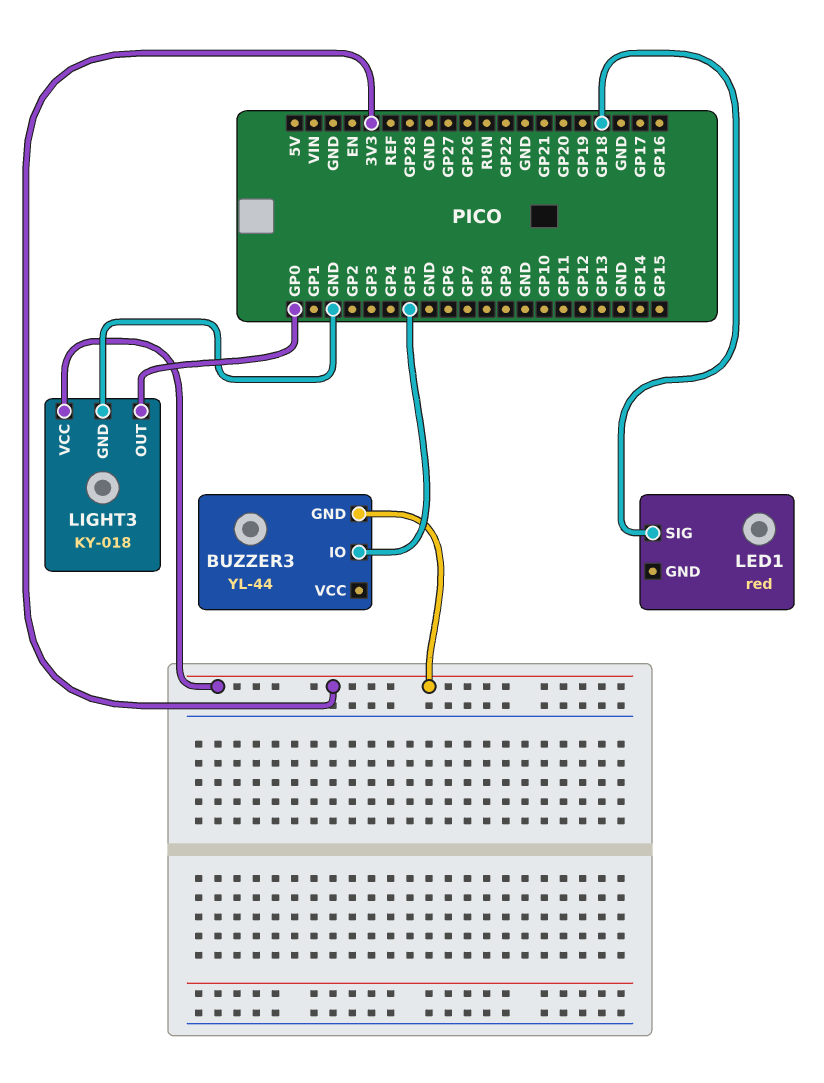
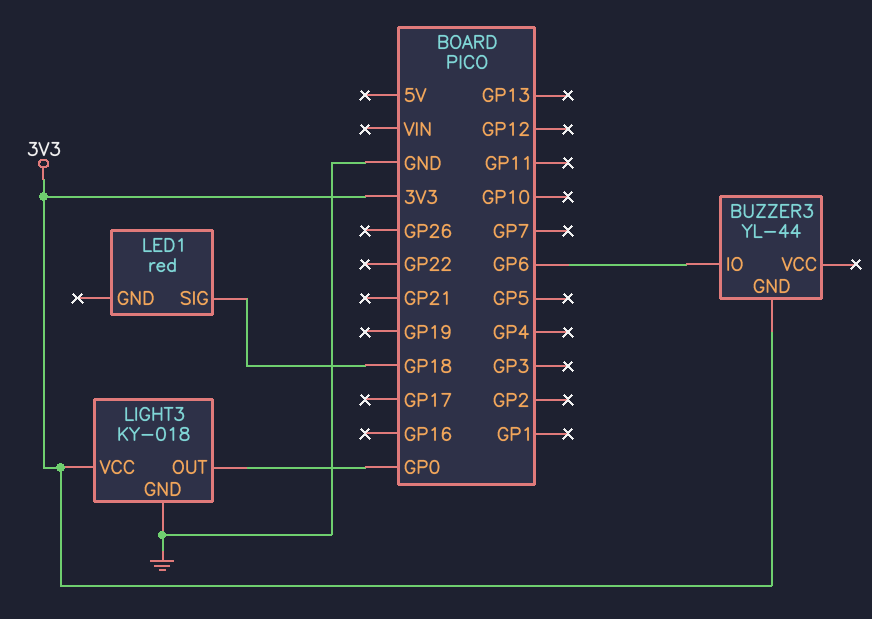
BUZZER3 pin IO: GP5 -> GP6

